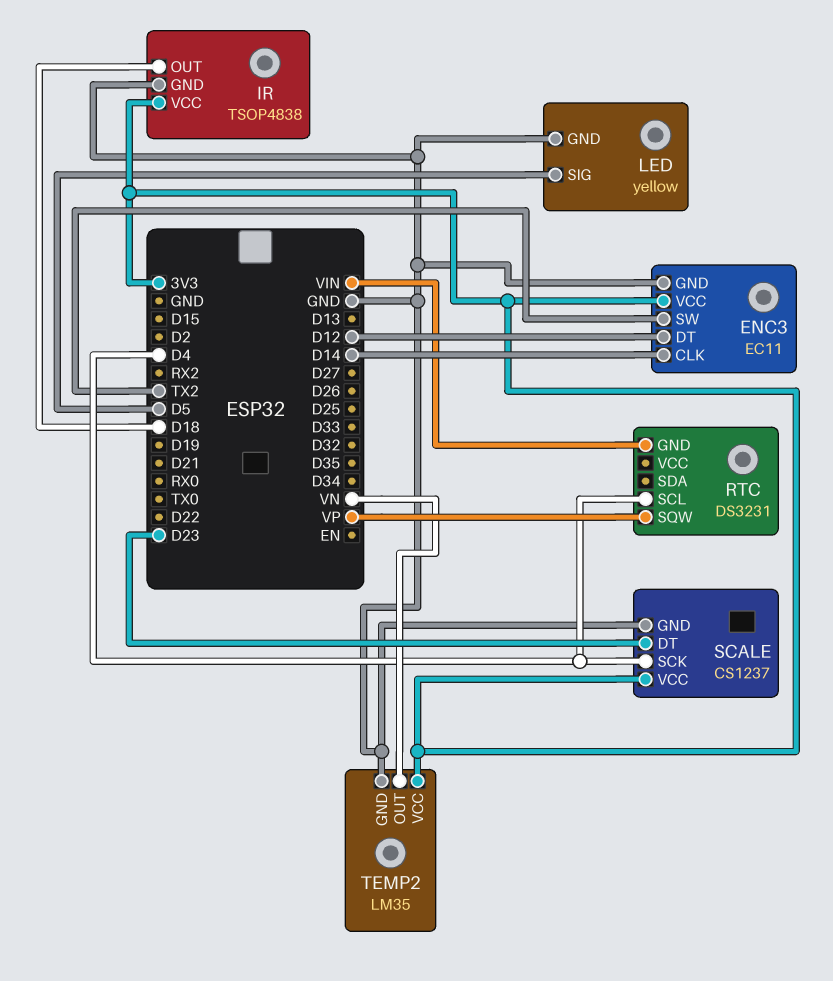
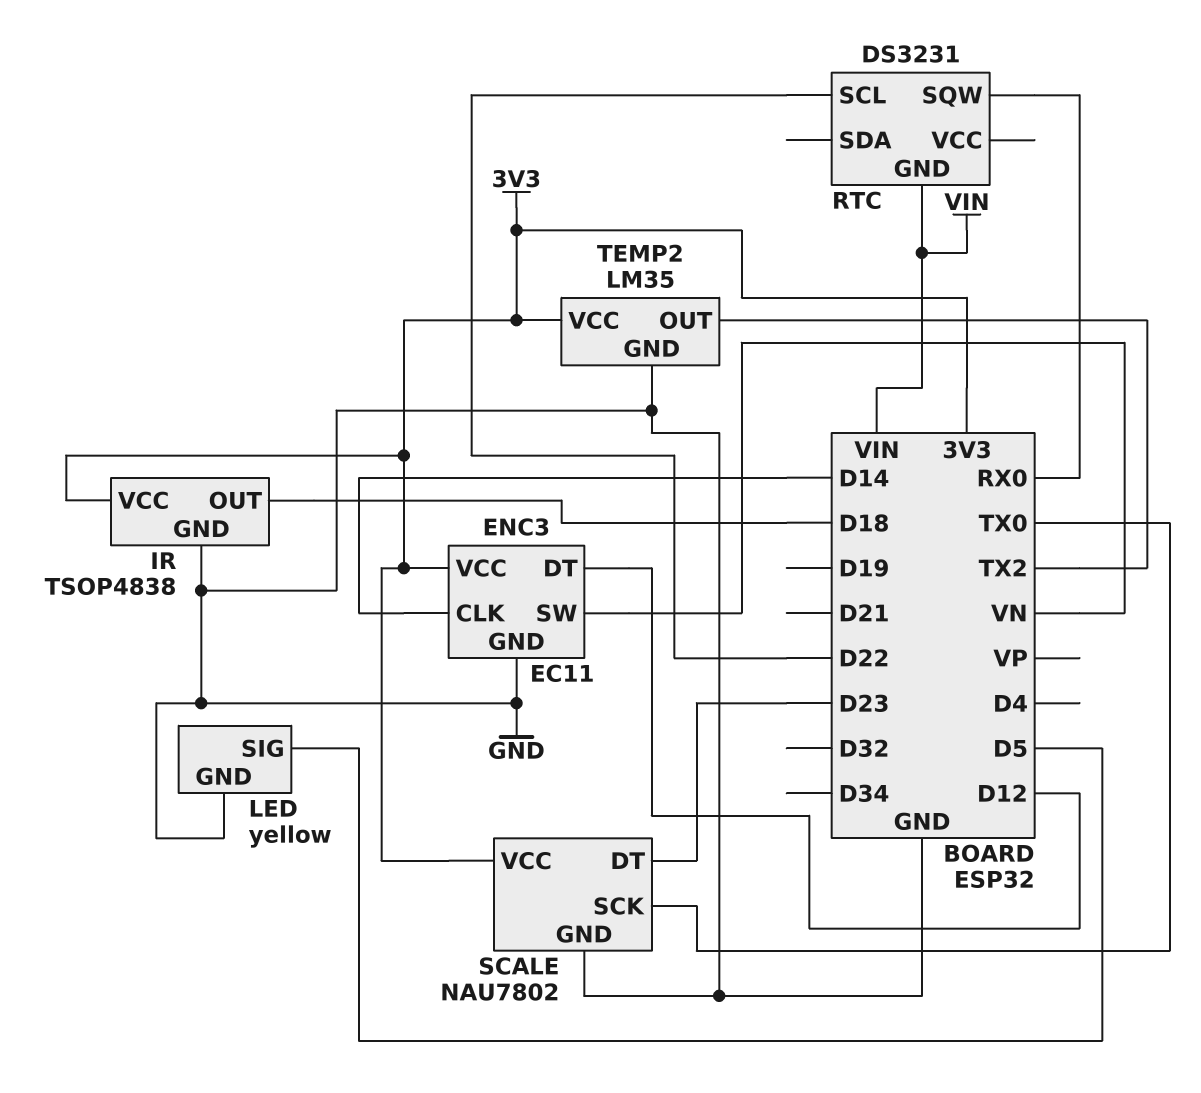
ENC3 pin SW: TX2 -> VN
RTC pin SCL: D4 -> D22
RTC pin SQW: VP -> RX0
SCALE: CS1237 -> NAU7802
SCALE pin SCK: D4 -> TX0
TEMP2 pin OUT: VN -> TX2

